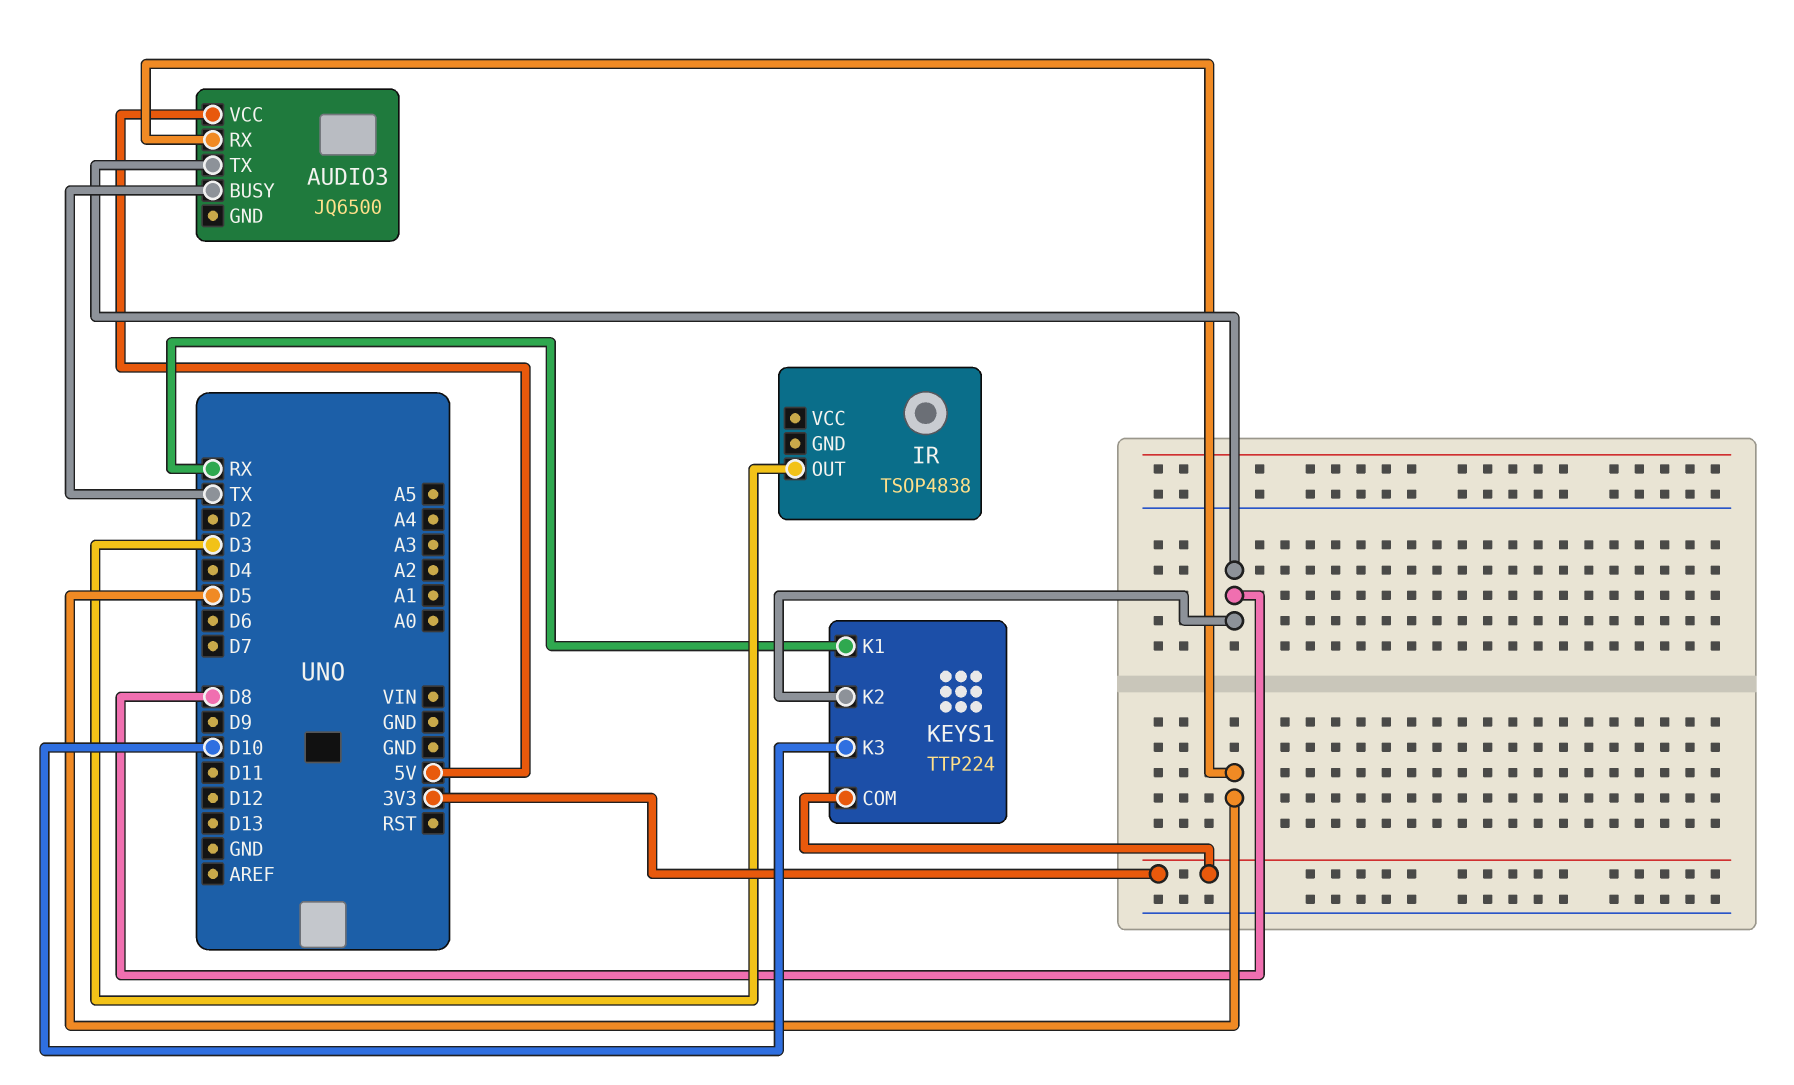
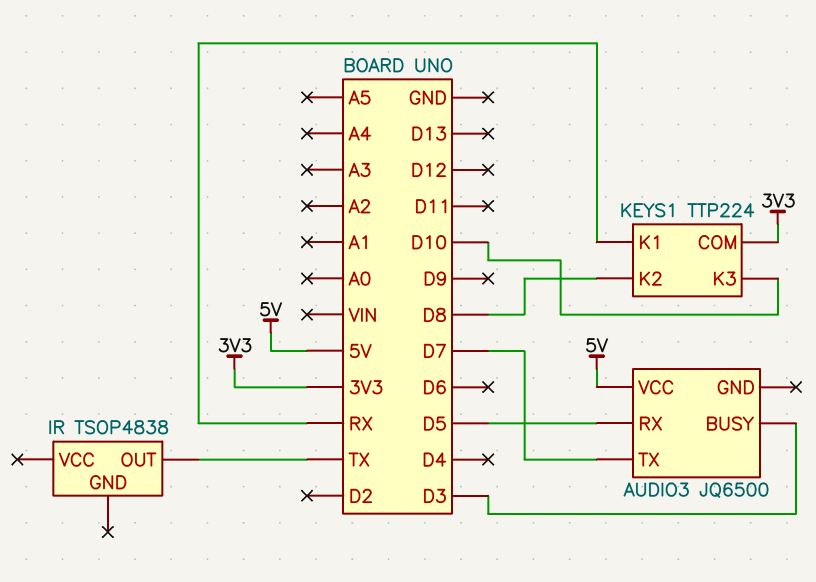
AUDIO3 pin BUSY: TX -> D3
AUDIO3 pin TX: D8 -> D7
IR pin OUT: D3 -> TX

